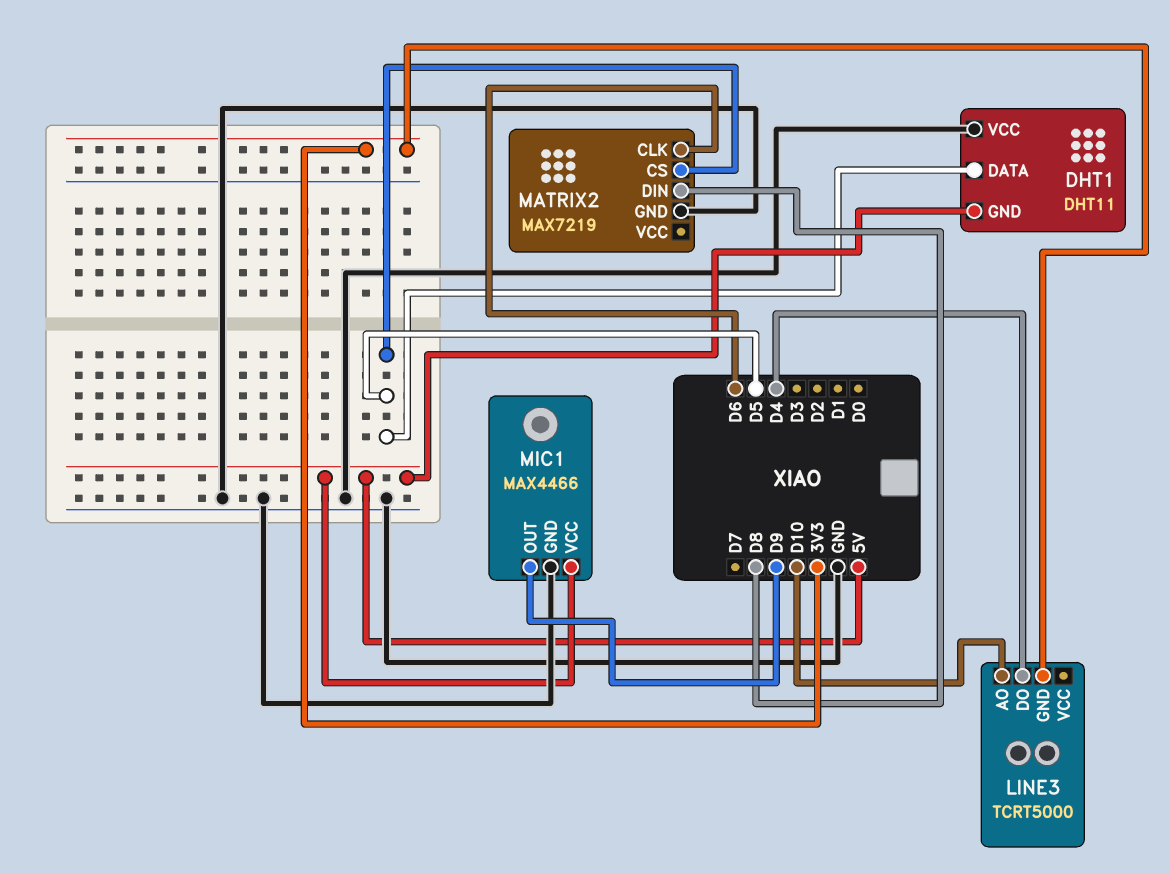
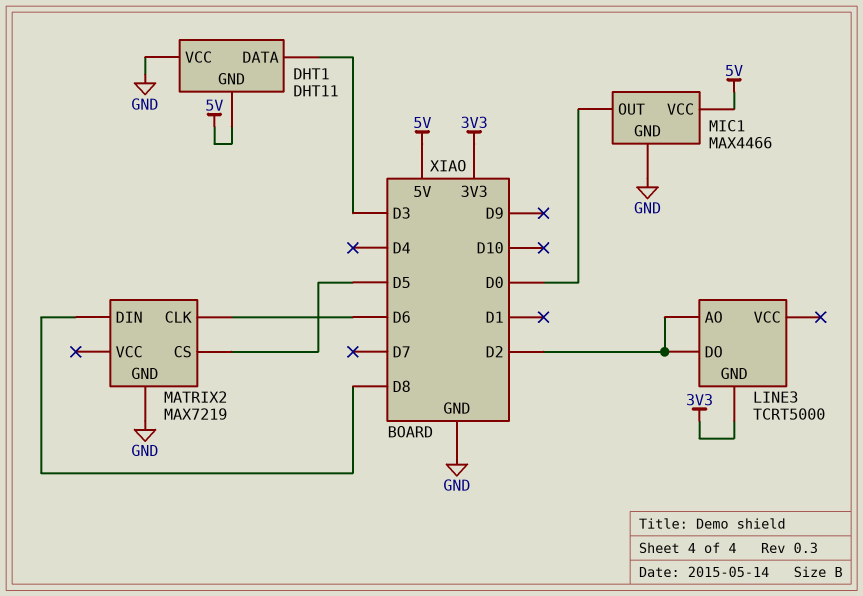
DHT1 pin DATA: D5 -> D3
LINE3 pin AO: D10 -> D2
LINE3 pin DO: D4 -> D2
MIC1 pin OUT: D9 -> D0

